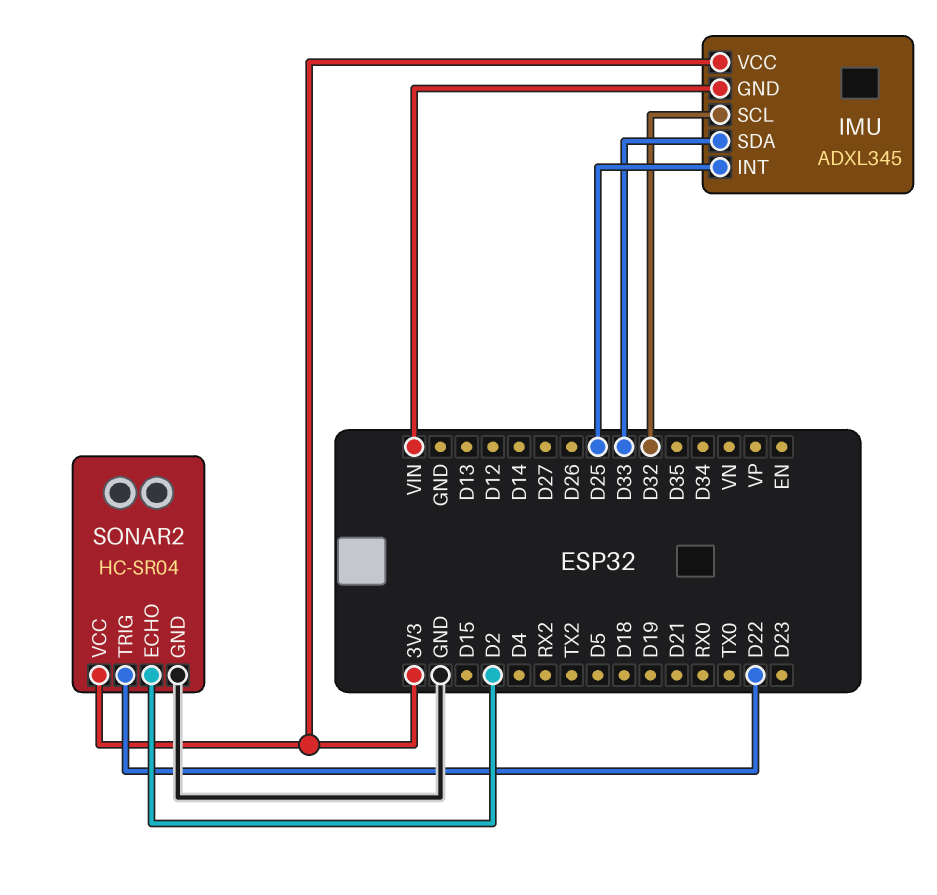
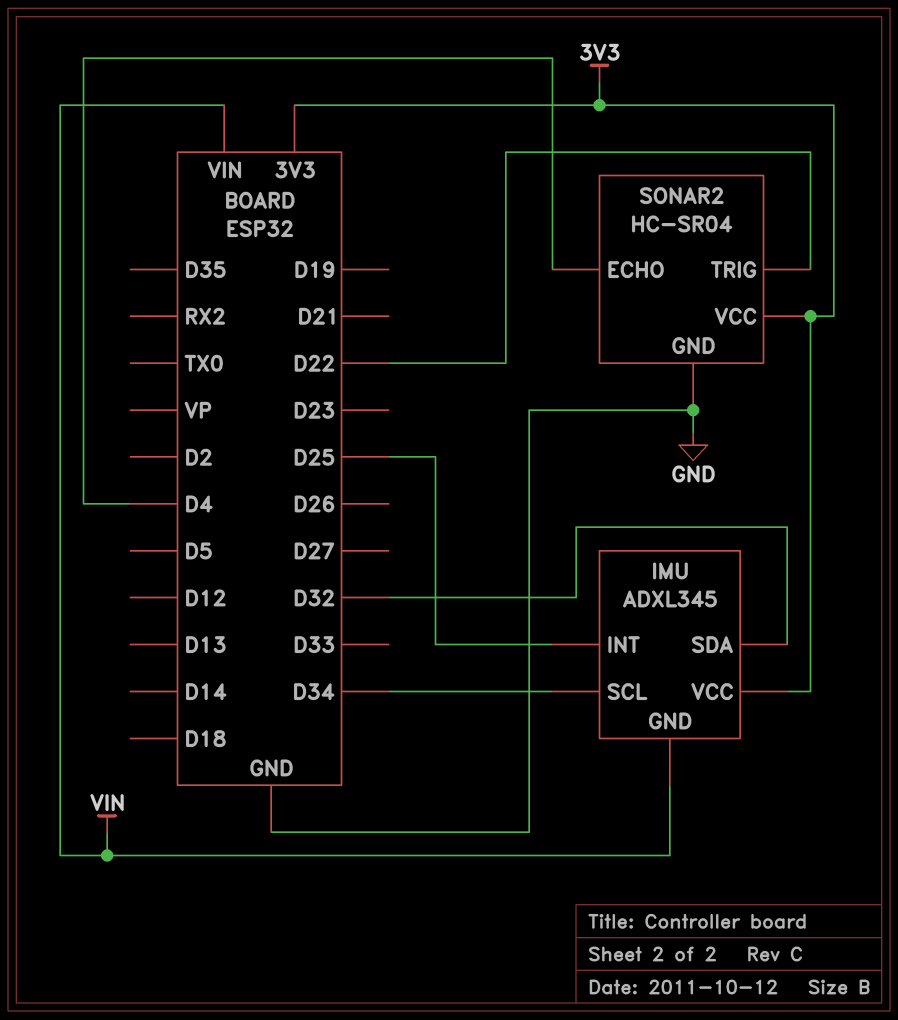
IMU pin SCL: D32 -> D34
IMU pin SDA: D33 -> D32
SONAR2 pin ECHO: D2 -> D4

